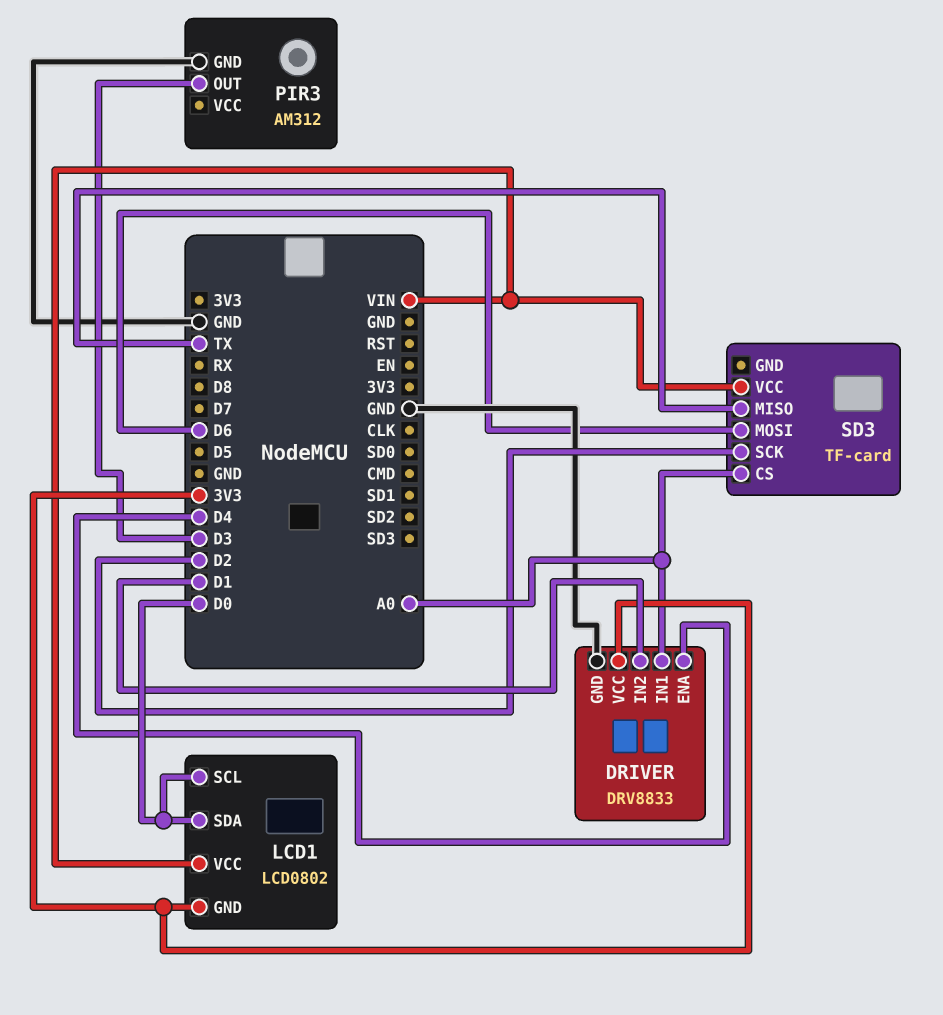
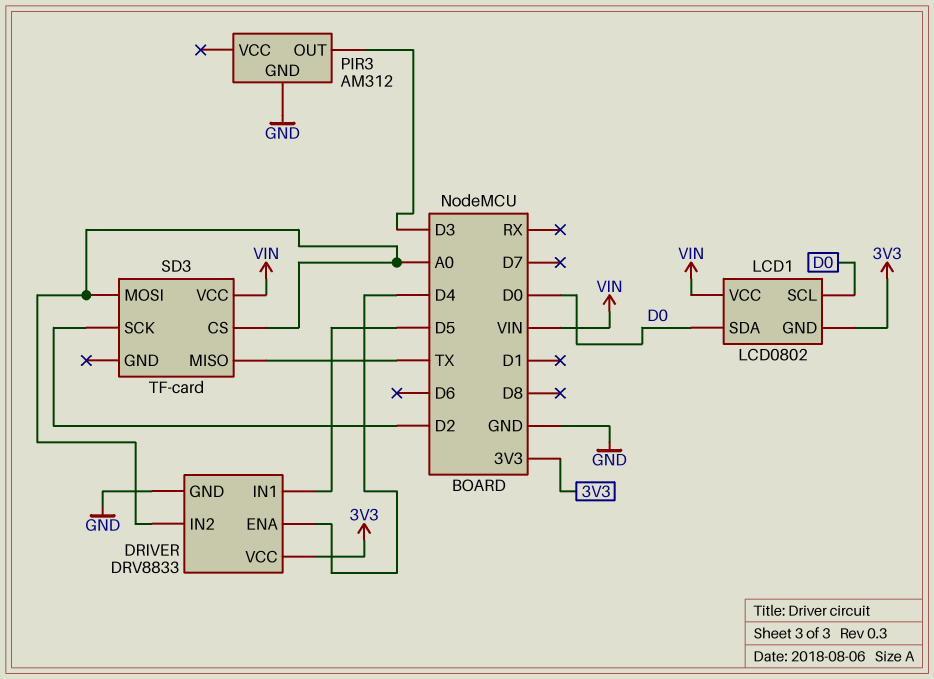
DRIVER pin IN1: A0 -> D5
DRIVER pin IN2: D1 -> A0
SD3 pin MOSI: D6 -> A0

